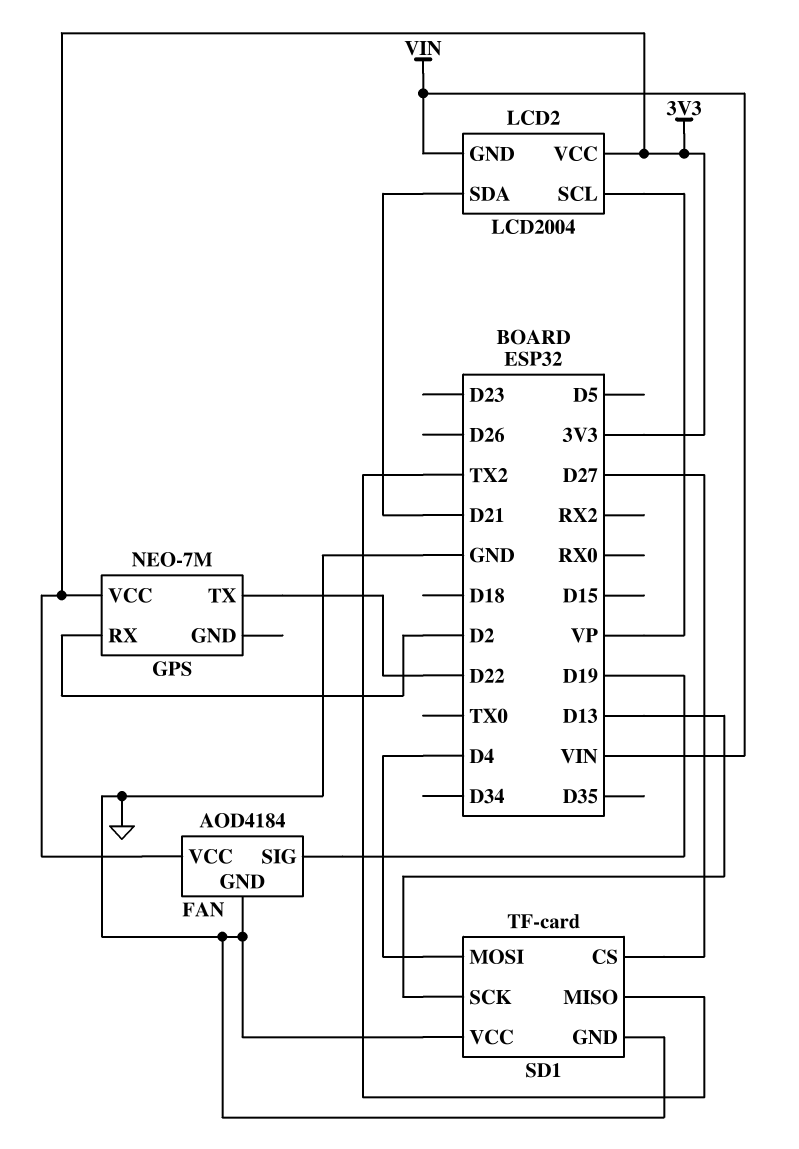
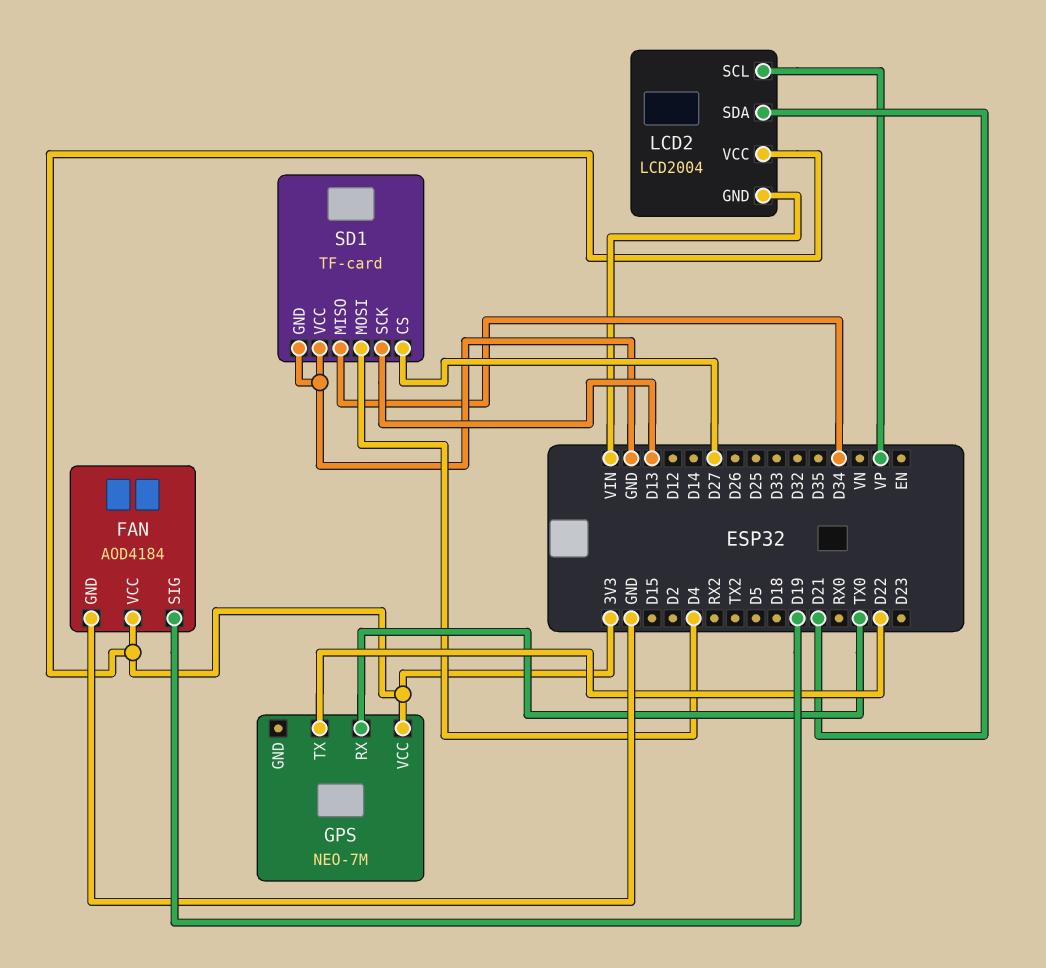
GPS pin RX: D2 -> TX0
SD1 pin MISO: TX2 -> D34

